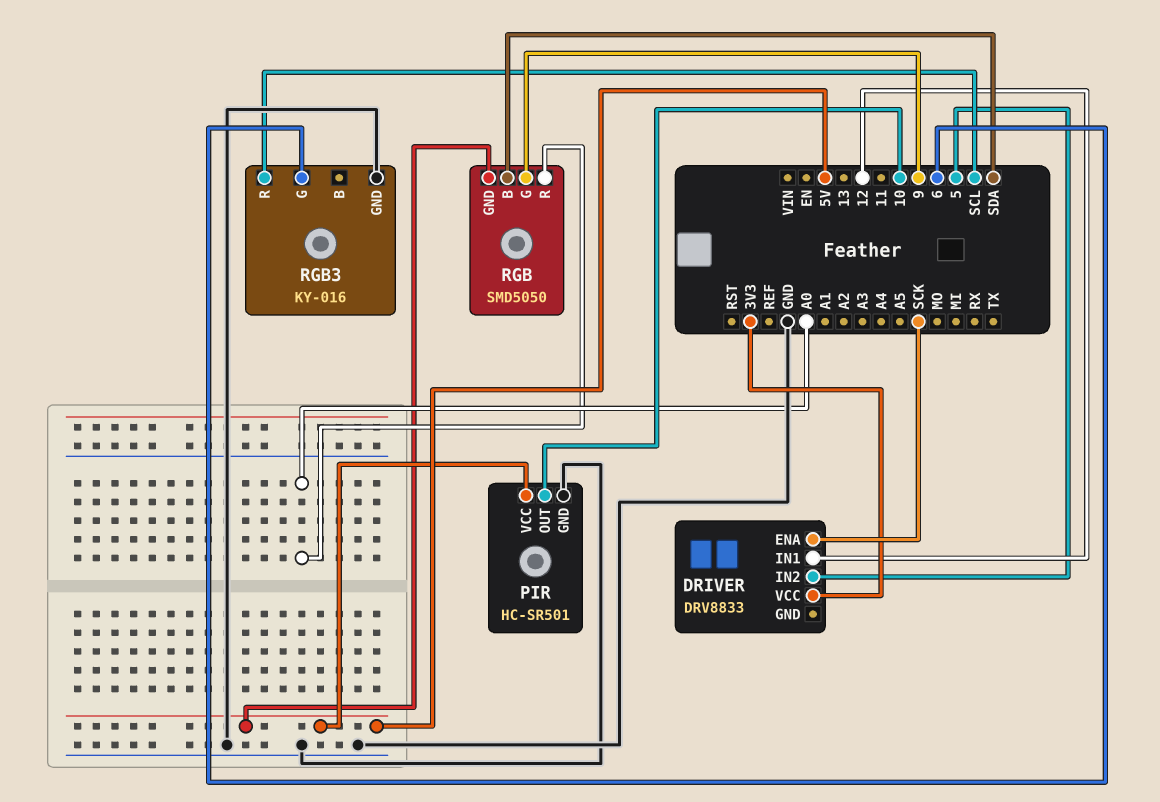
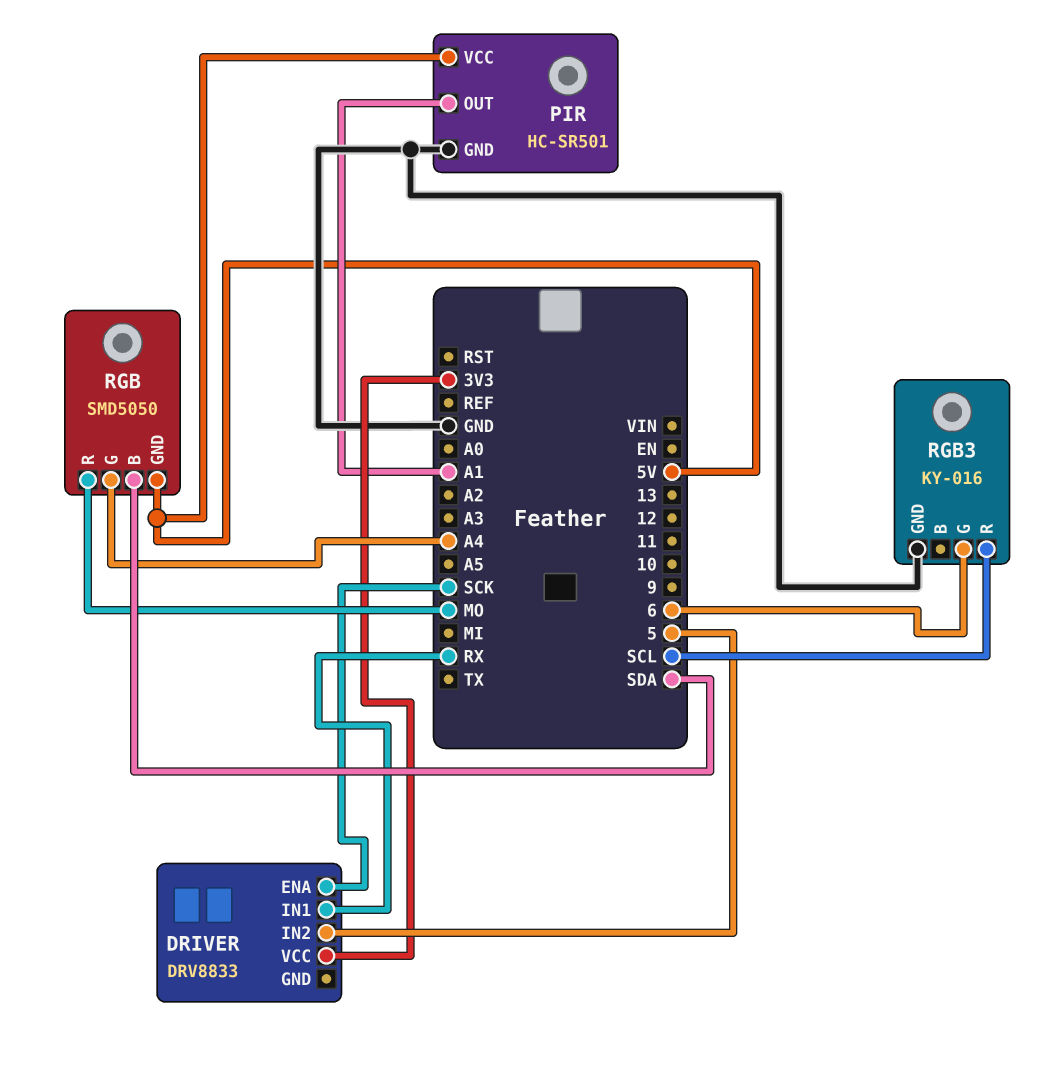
DRIVER pin IN1: 12 -> RX
PIR pin OUT: 10 -> A1
RGB pin G: 9 -> A4
RGB pin R: A0 -> MO

